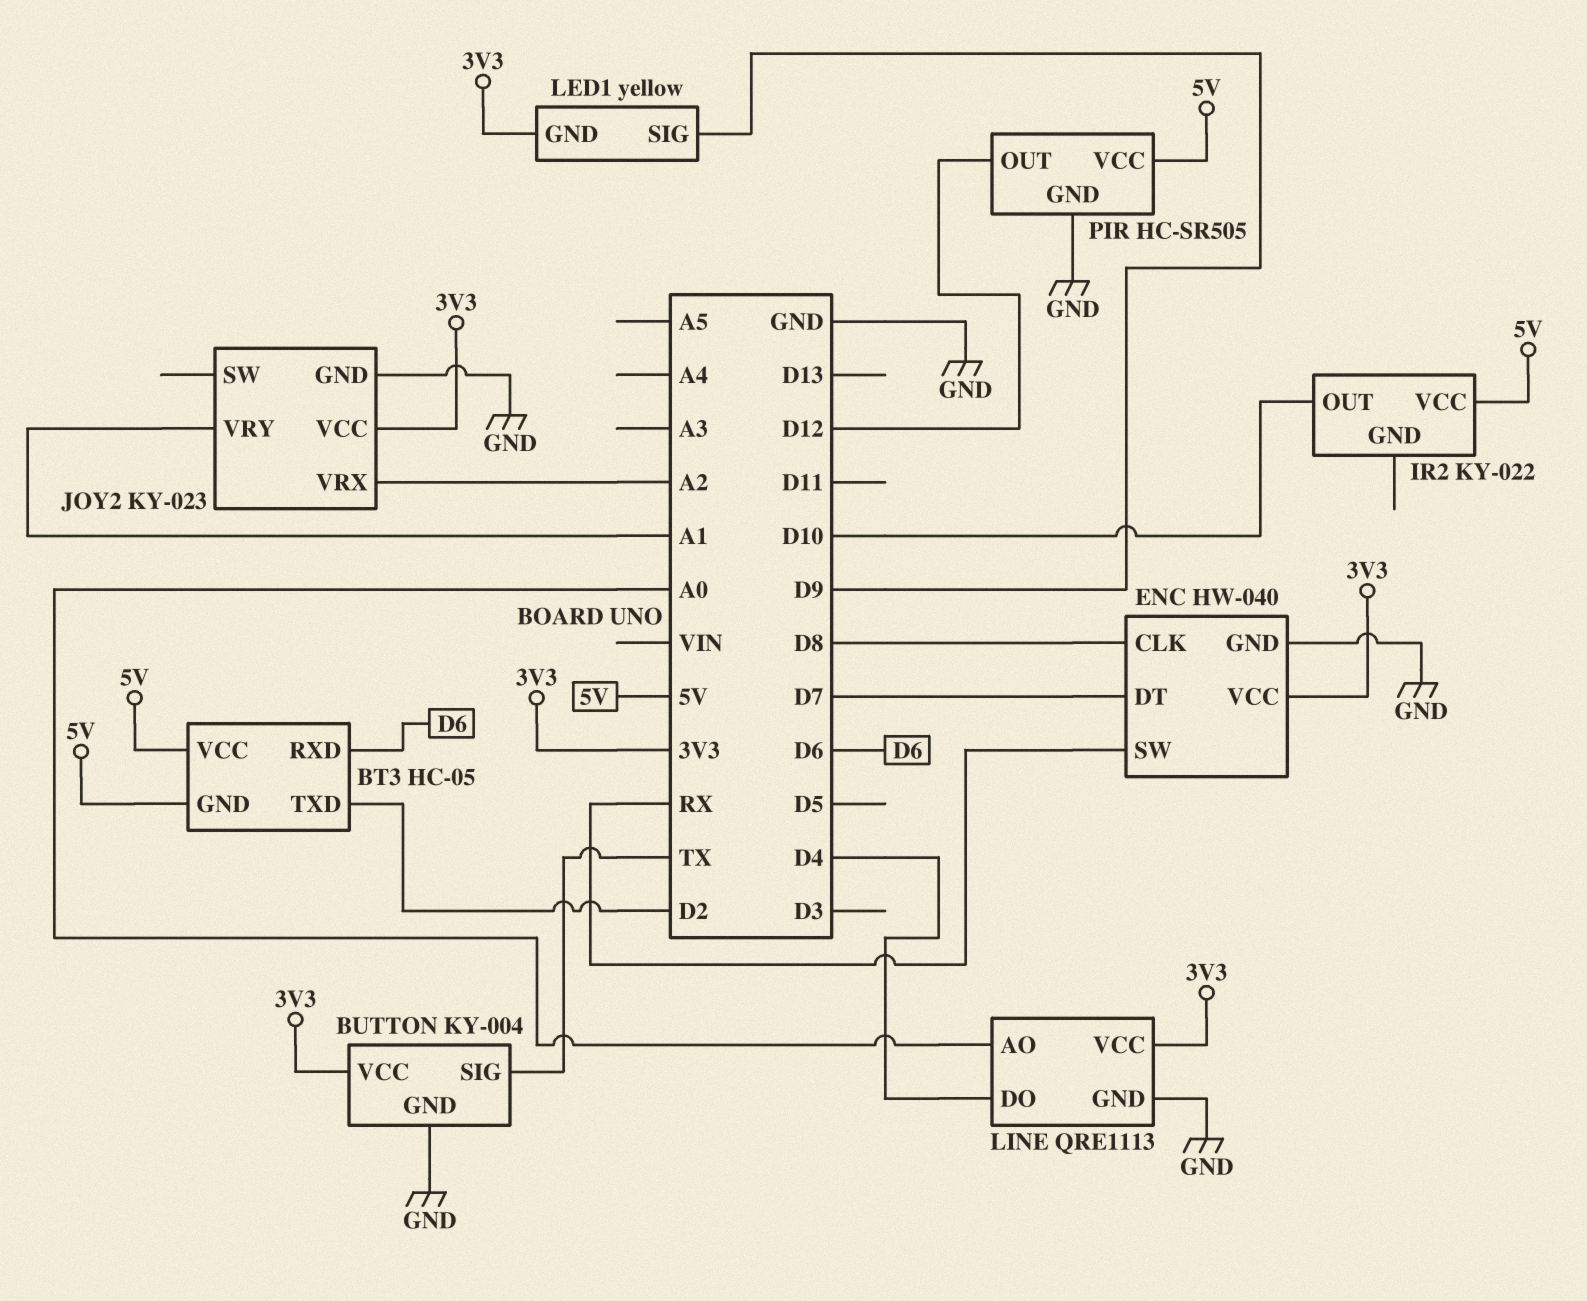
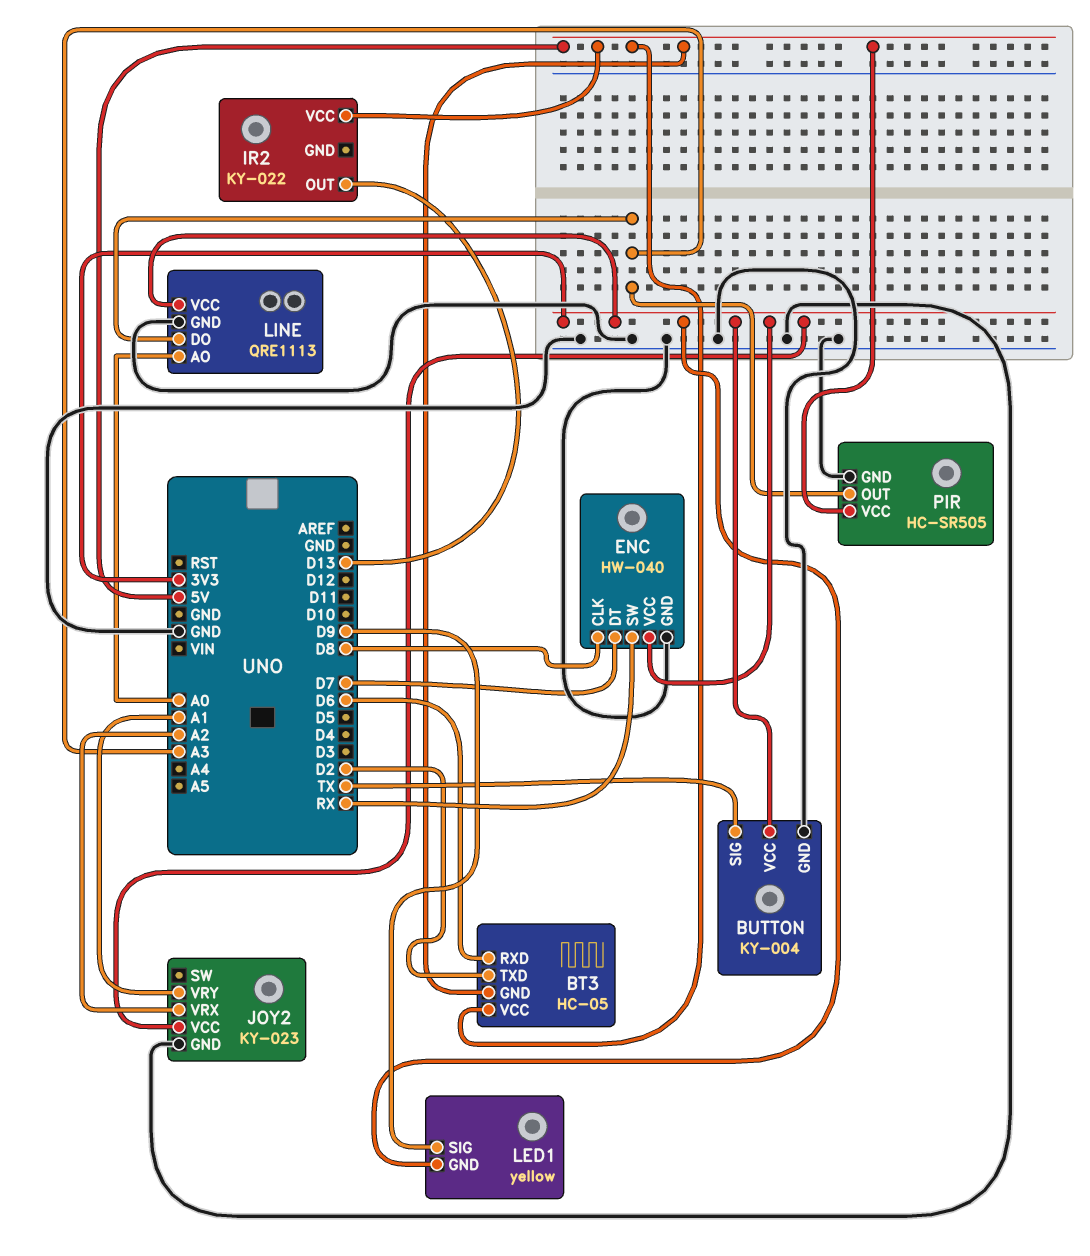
IR2 pin OUT: D10 -> D13
LINE pin DO: D4 -> A3
PIR pin OUT: D12 -> A3

